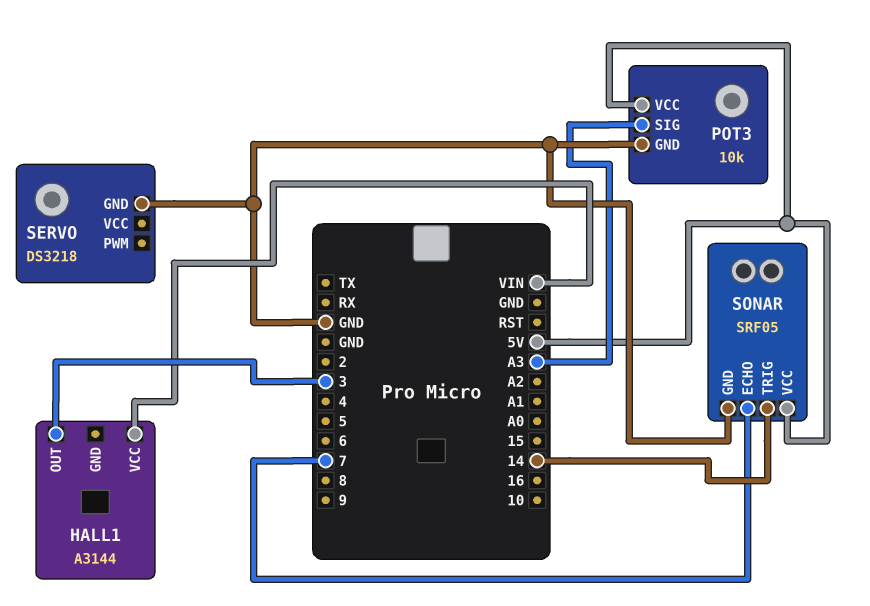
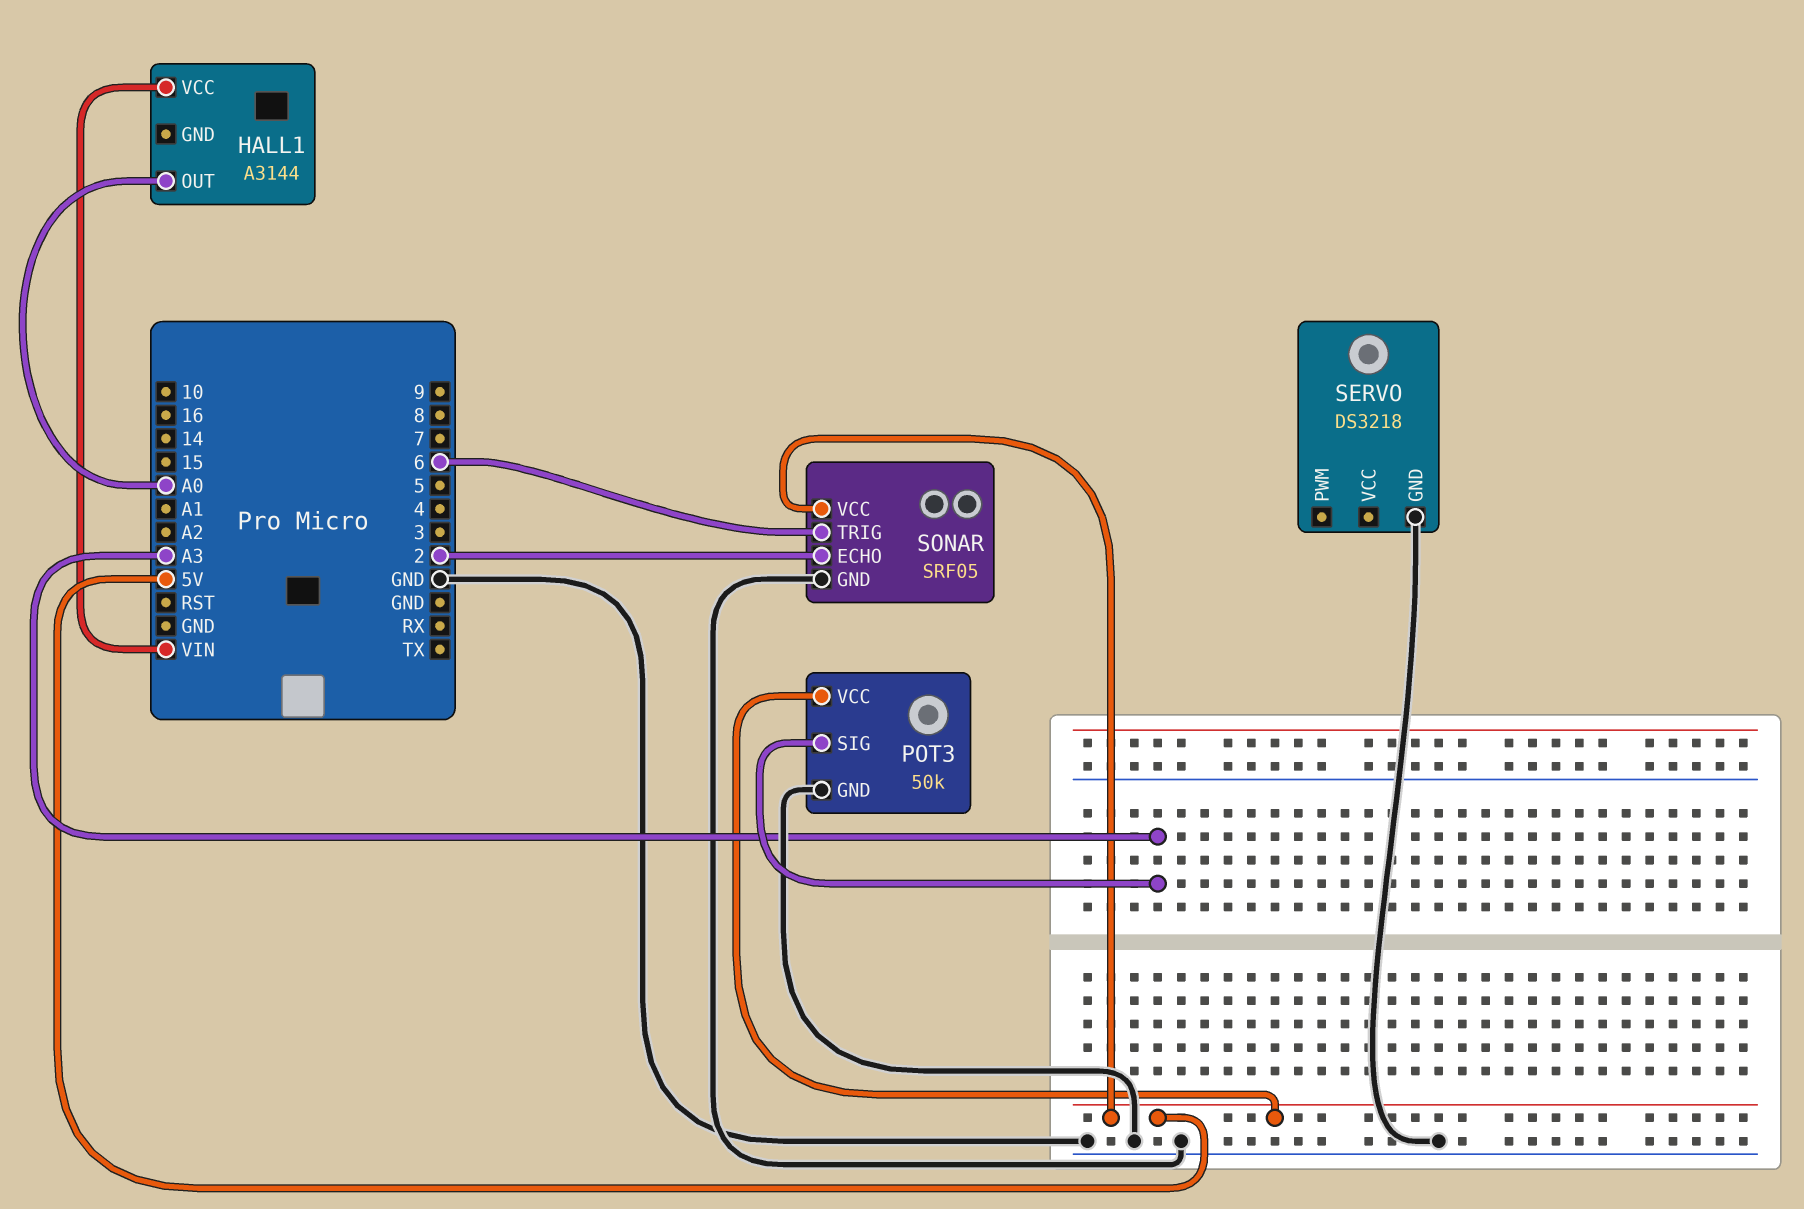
HALL1 pin OUT: 3 -> A0
POT3: 10k -> 50k
SONAR pin ECHO: 7 -> 2
SONAR pin TRIG: 14 -> 6

